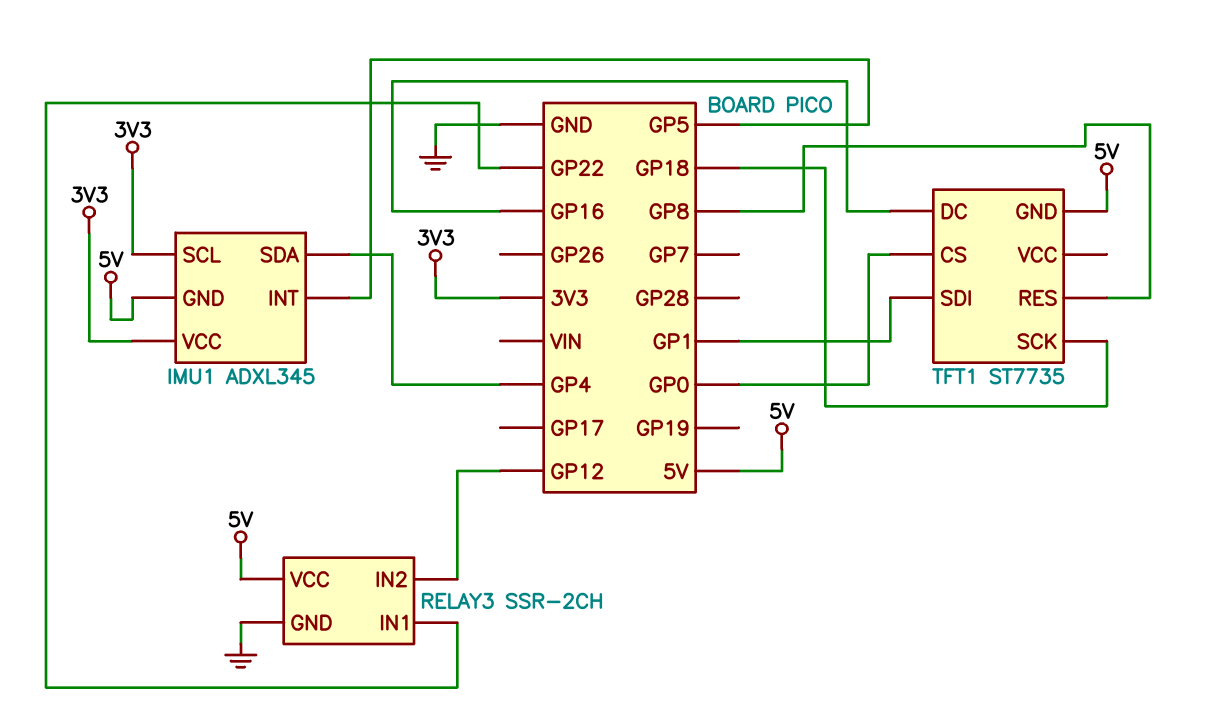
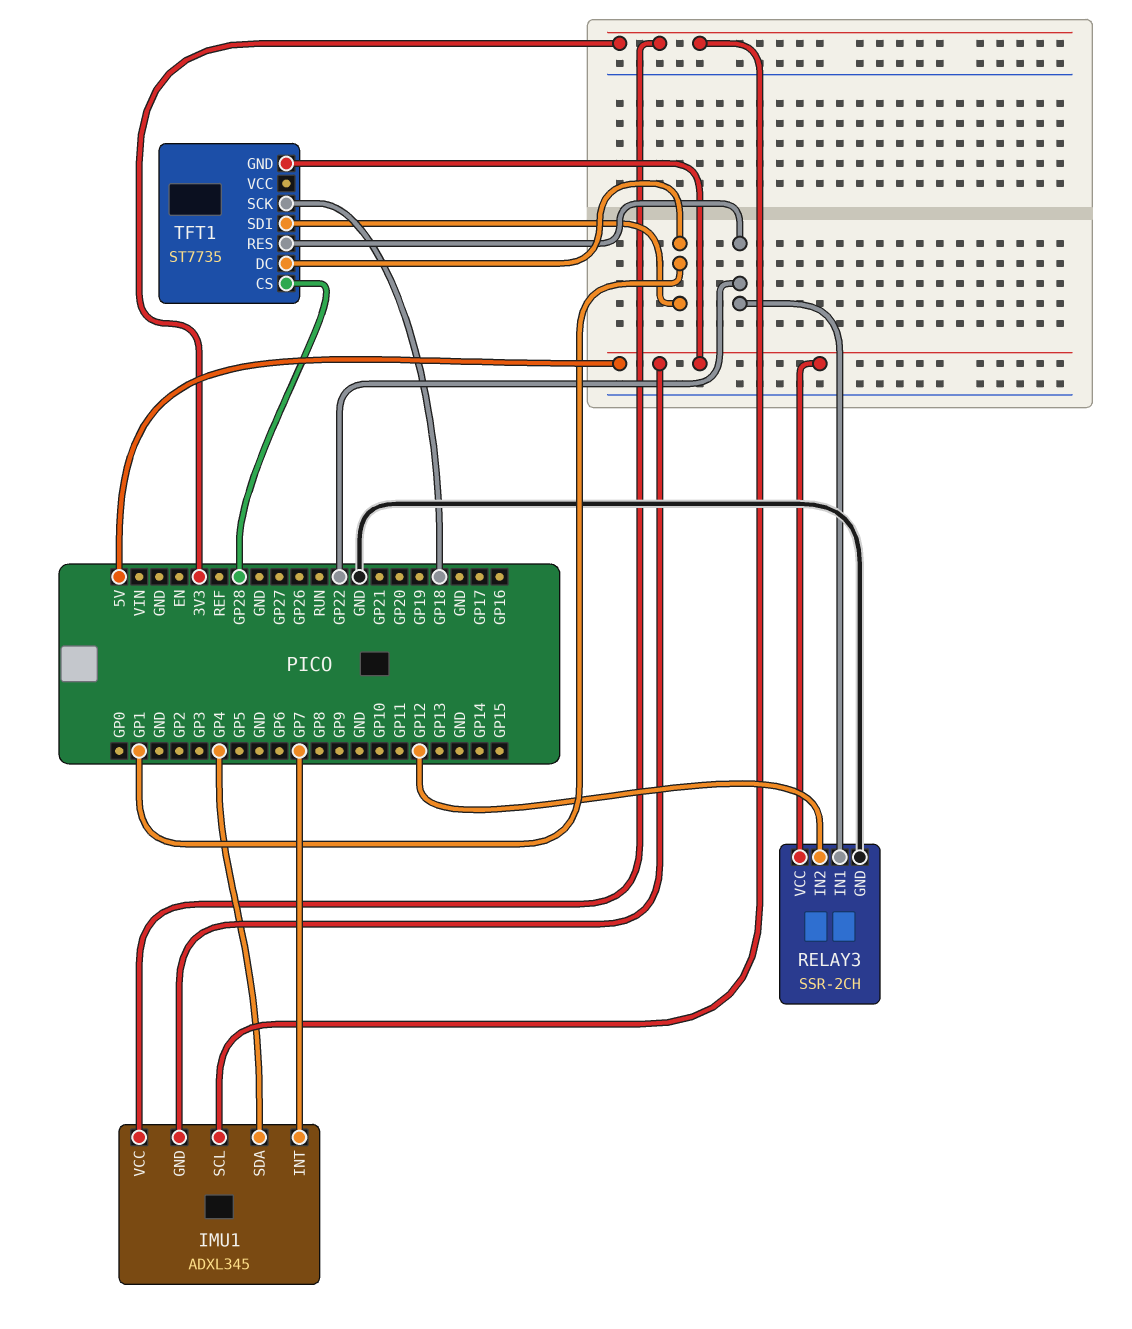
IMU1 pin INT: GP5 -> GP7
TFT1 pin CS: GP0 -> GP28
TFT1 pin DC: GP16 -> GP1
TFT1 pin RES: GP8 -> GP22

